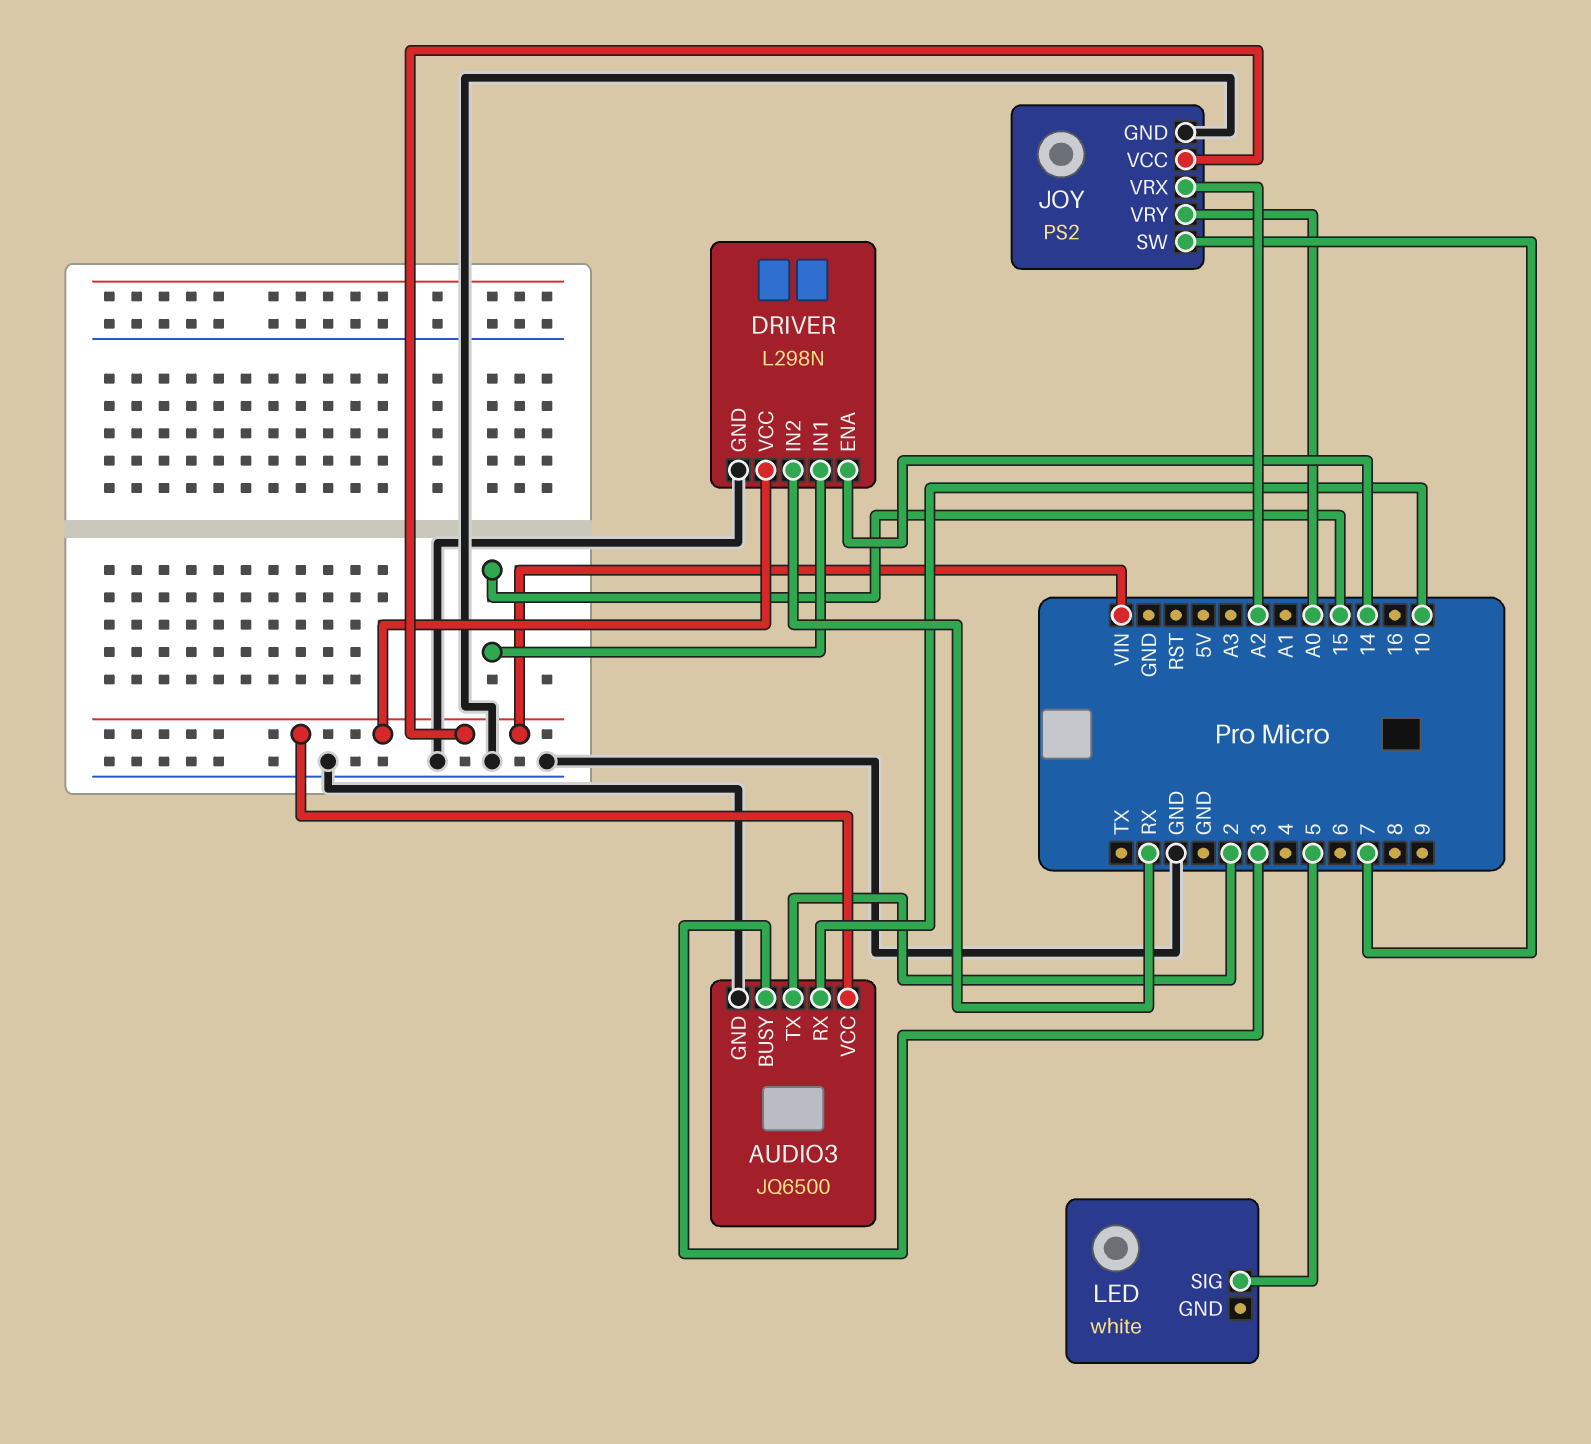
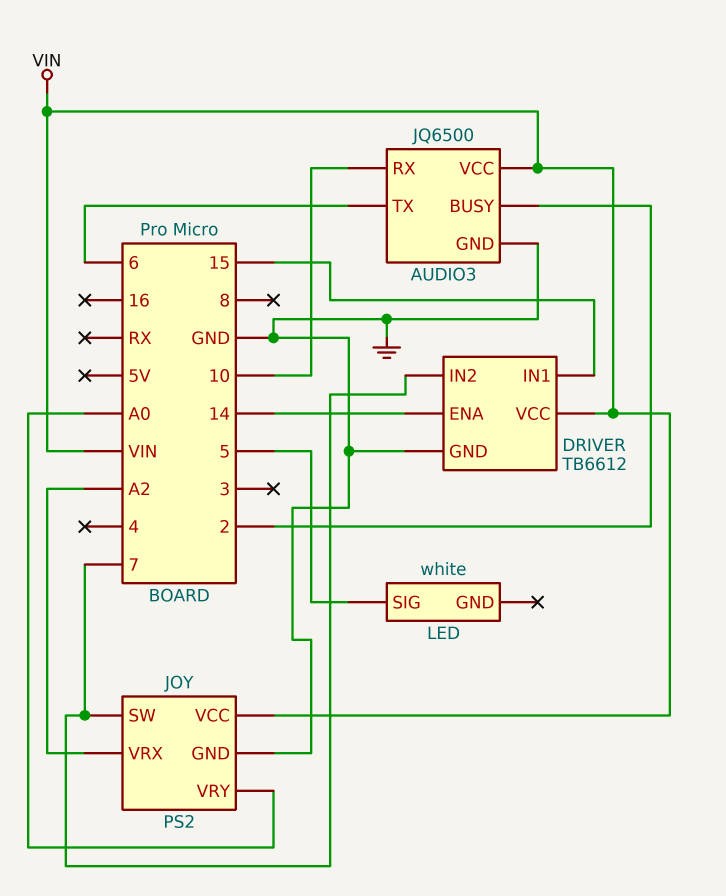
AUDIO3 pin BUSY: 3 -> 2
AUDIO3 pin TX: 2 -> 6
DRIVER: L298N -> TB6612
DRIVER pin IN2: RX -> 7

